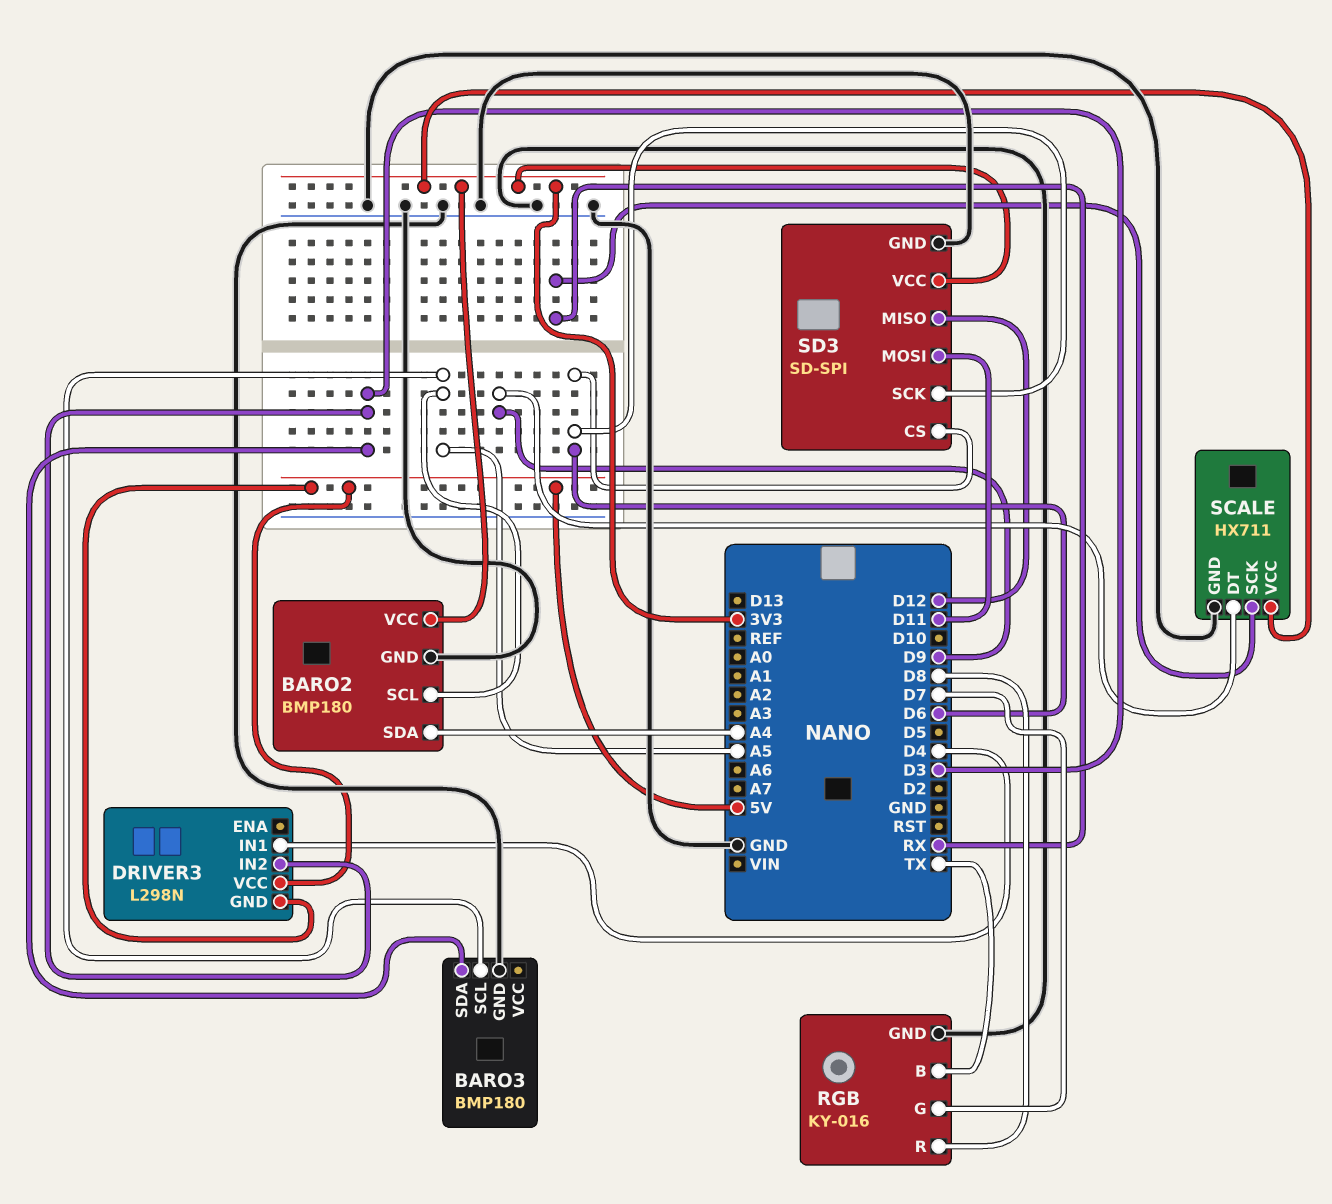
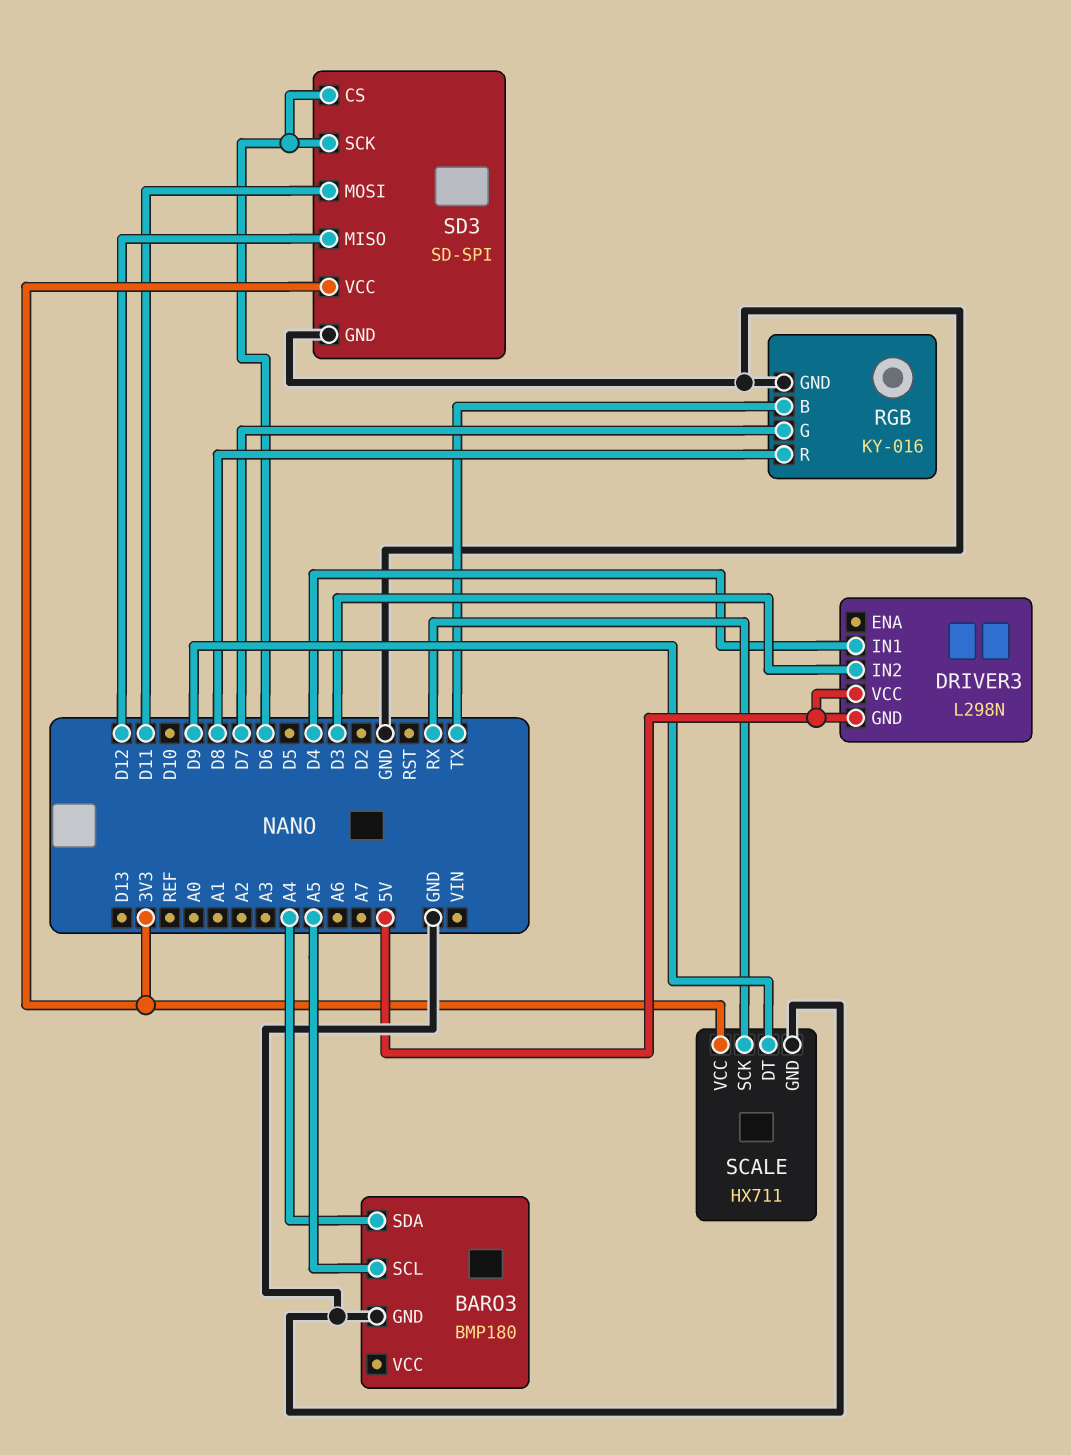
BARO2: BMP180 -> none
BARO2 pin GND: GND -> none
BARO2 pin SCL: A5 -> none
BARO2 pin SDA: A4 -> none
BARO2 pin VCC: 3V3 -> none
BARO3 pin SDA: D3 -> A4

